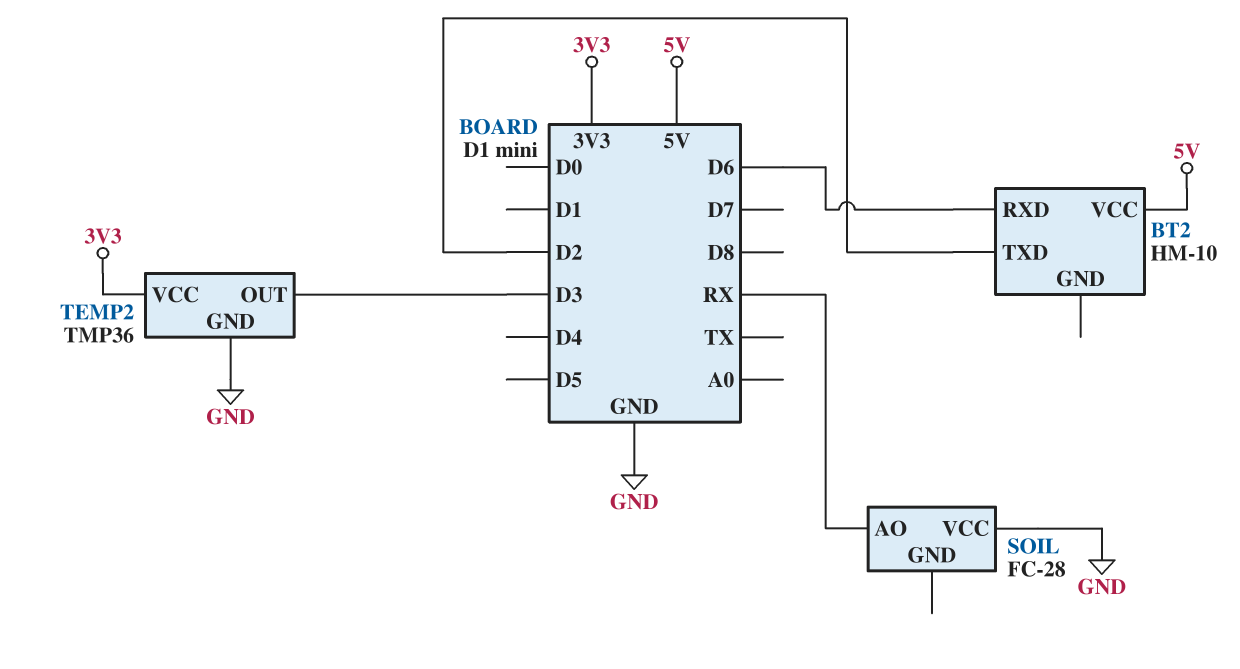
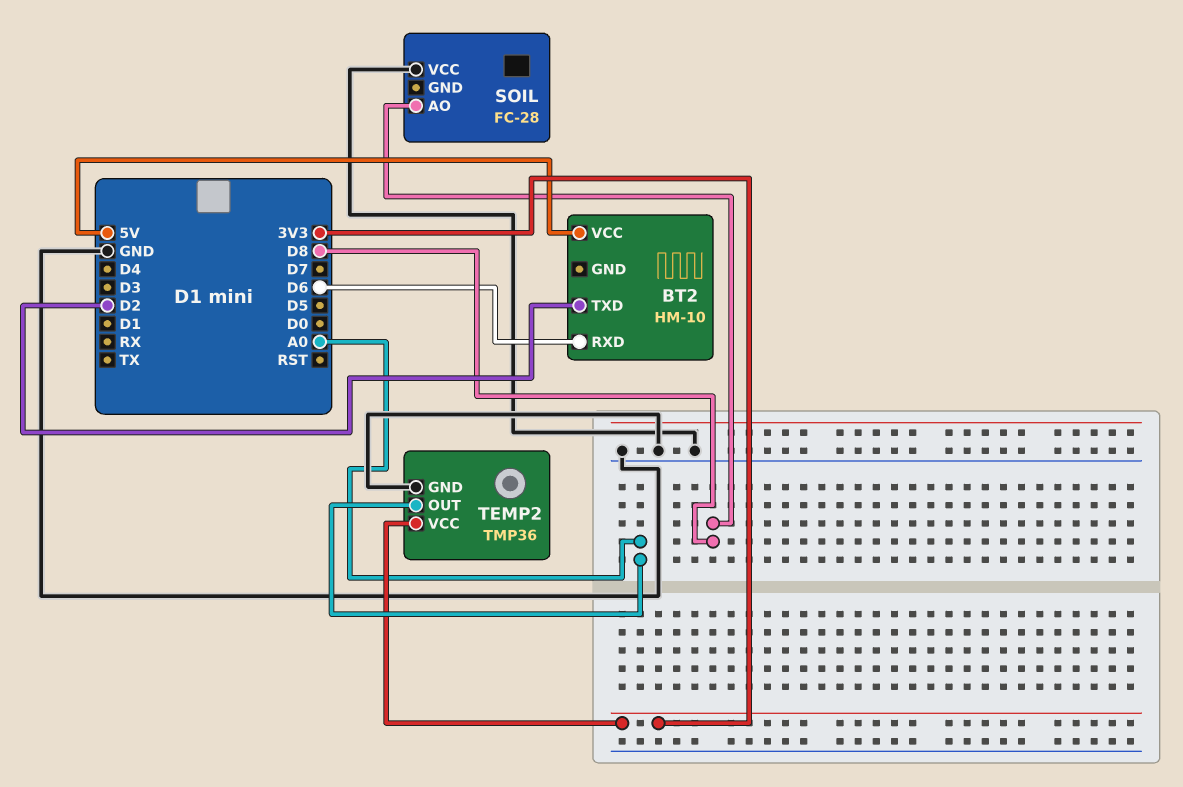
SOIL pin AO: RX -> D8
TEMP2 pin OUT: D3 -> A0

